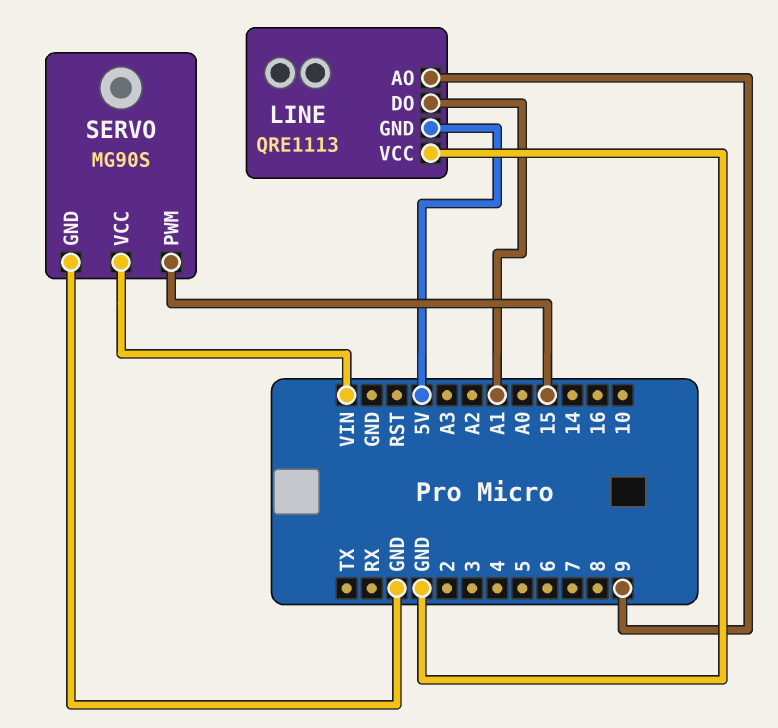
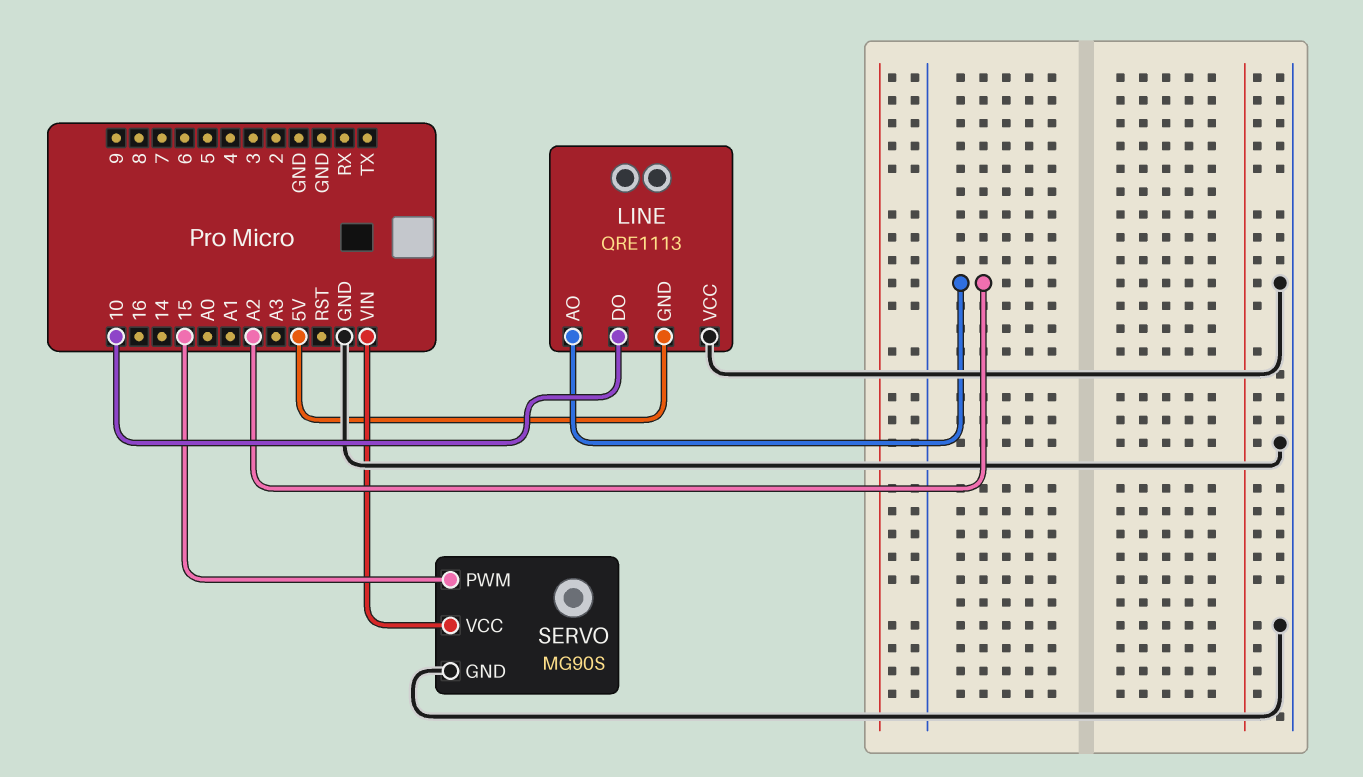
LINE pin AO: 9 -> A2
LINE pin DO: A1 -> 10

